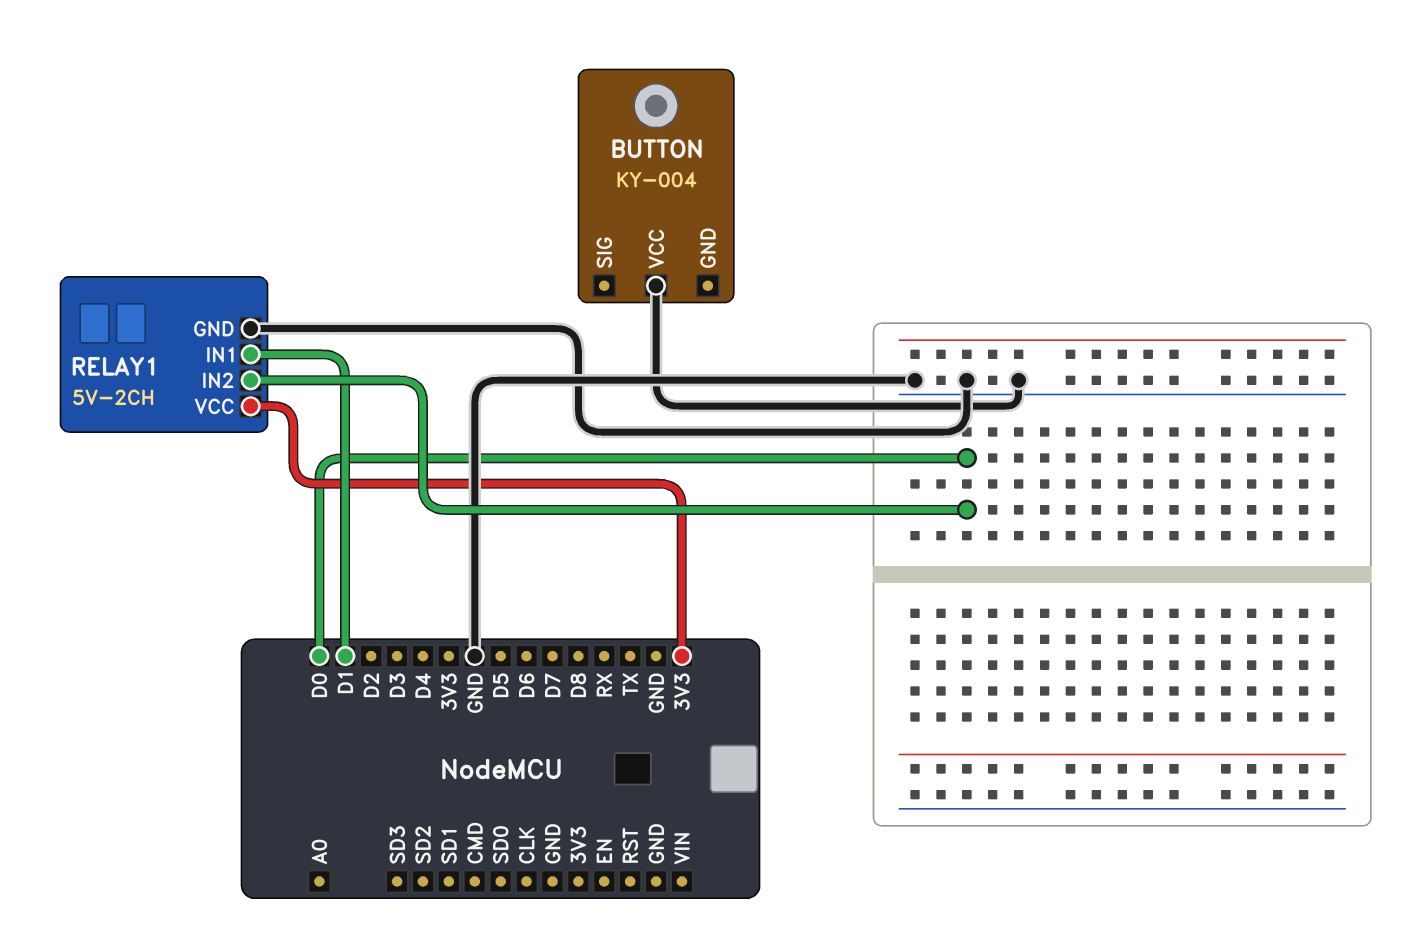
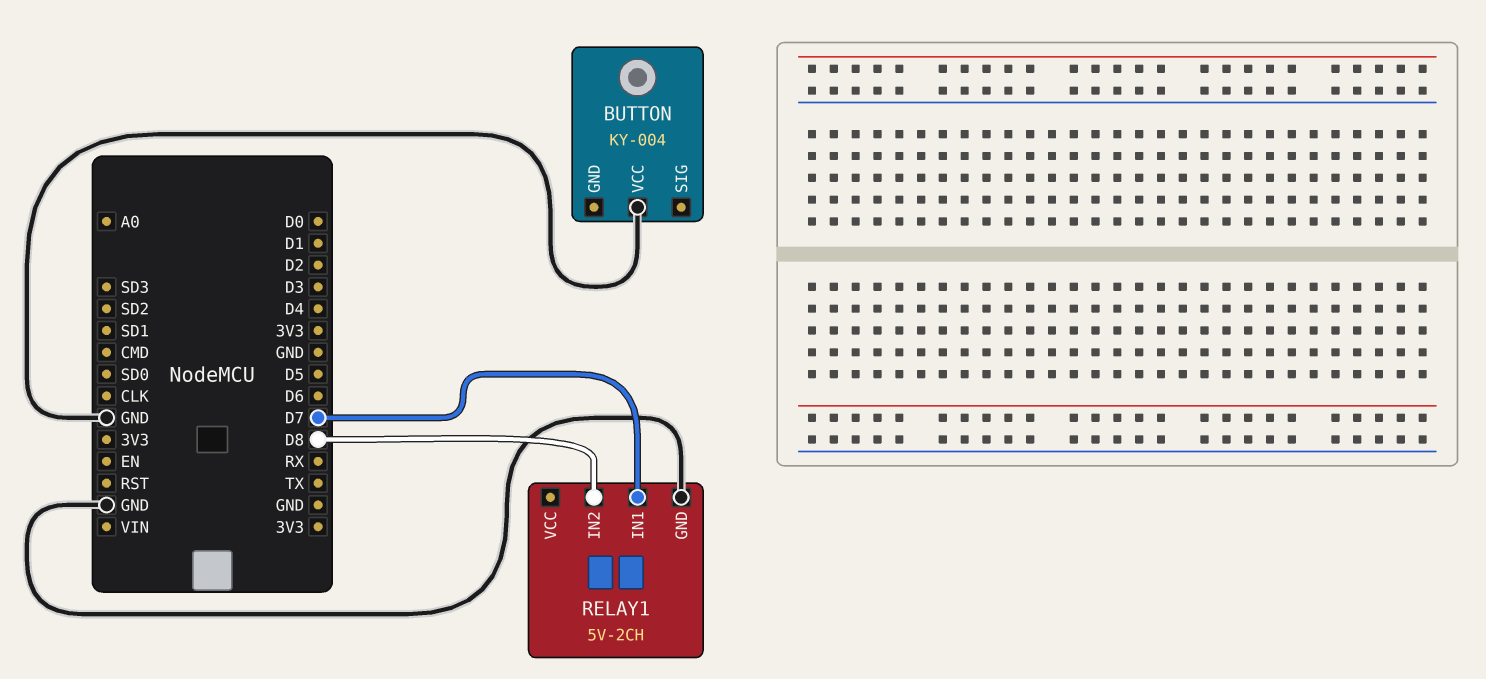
RELAY1 pin IN1: D1 -> D7
RELAY1 pin IN2: D0 -> D8
RELAY1 pin VCC: 3V3 -> none

